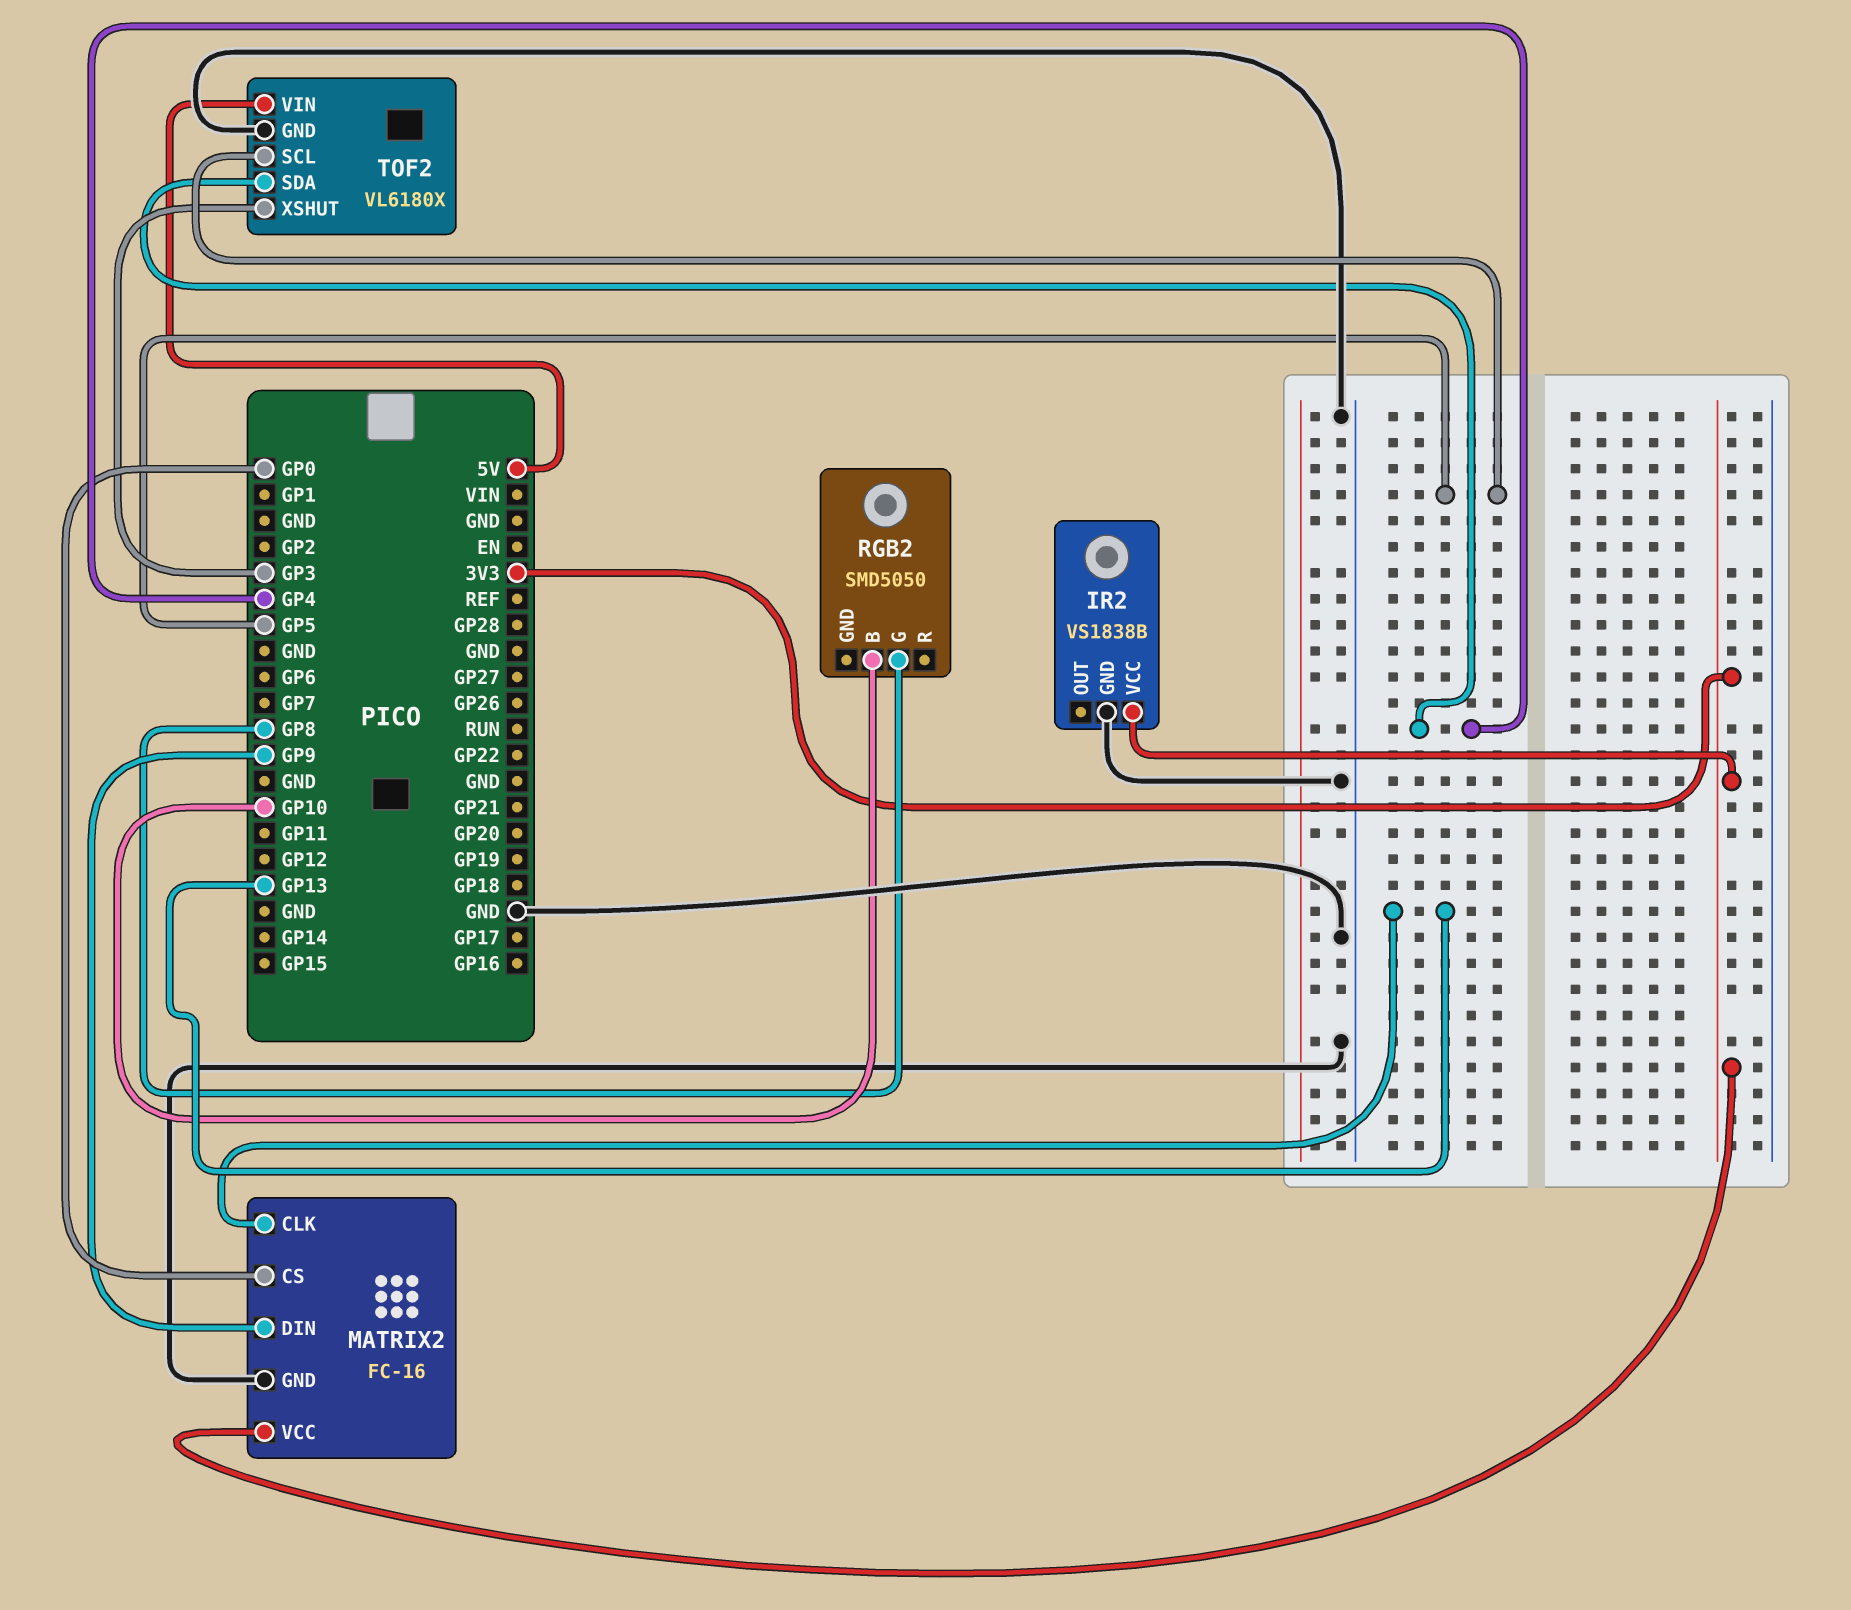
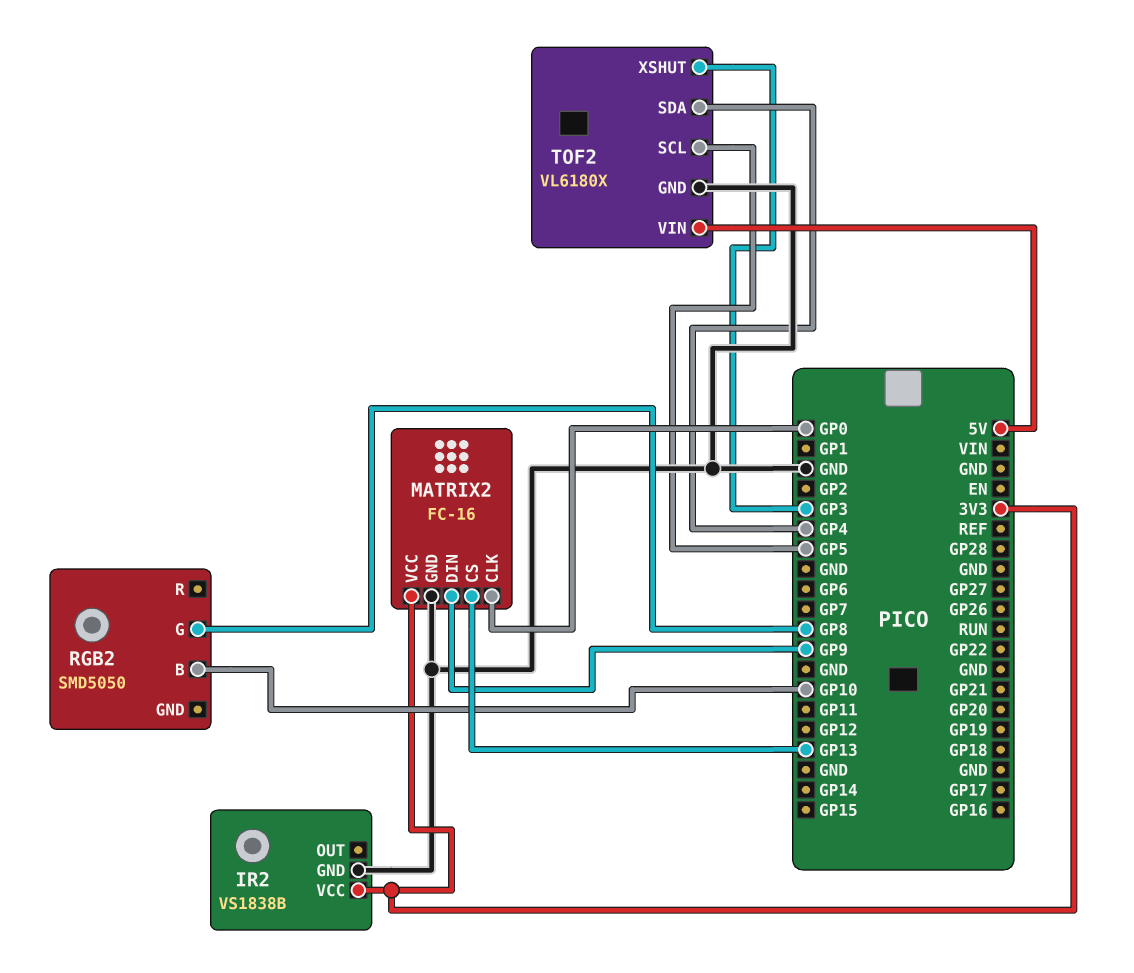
MATRIX2 pin CLK: GP13 -> GP0
MATRIX2 pin CS: GP0 -> GP13

